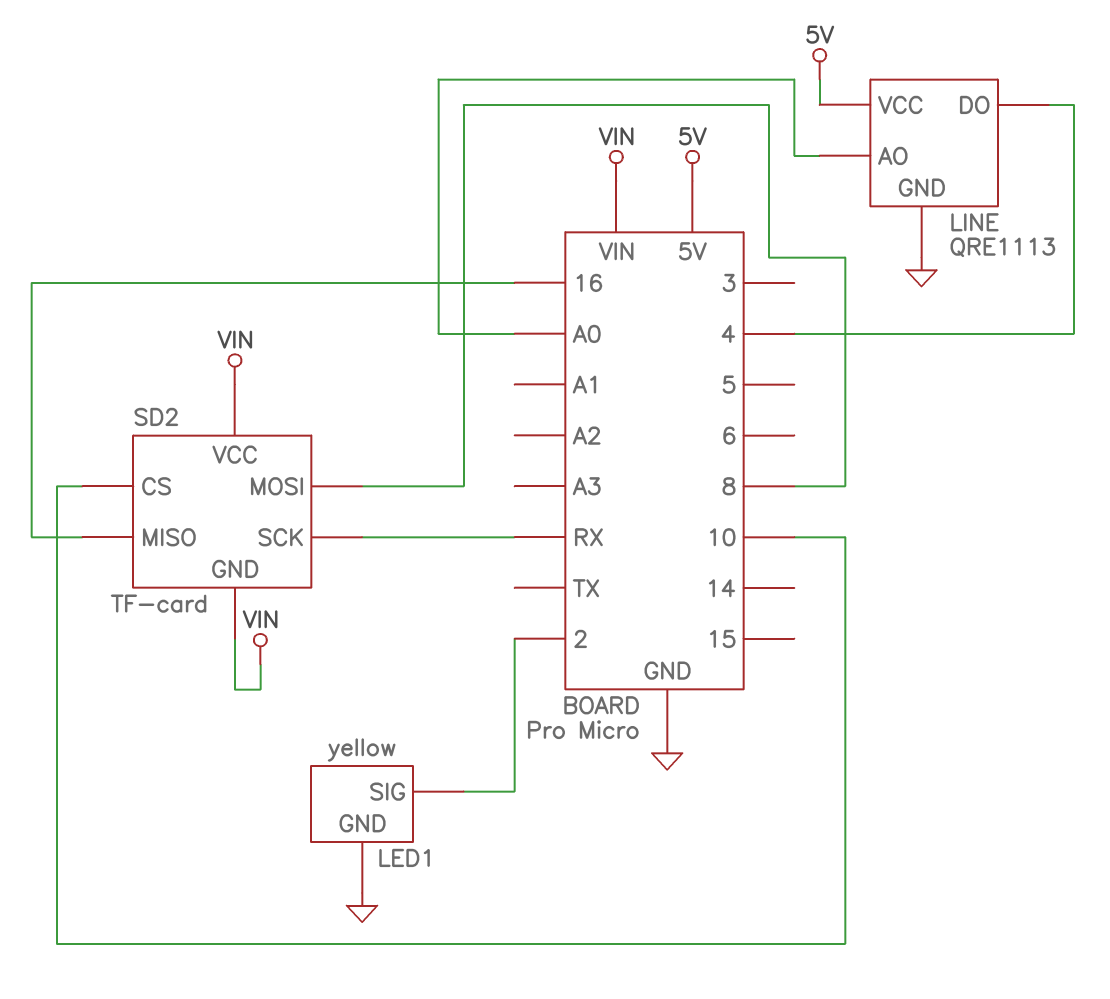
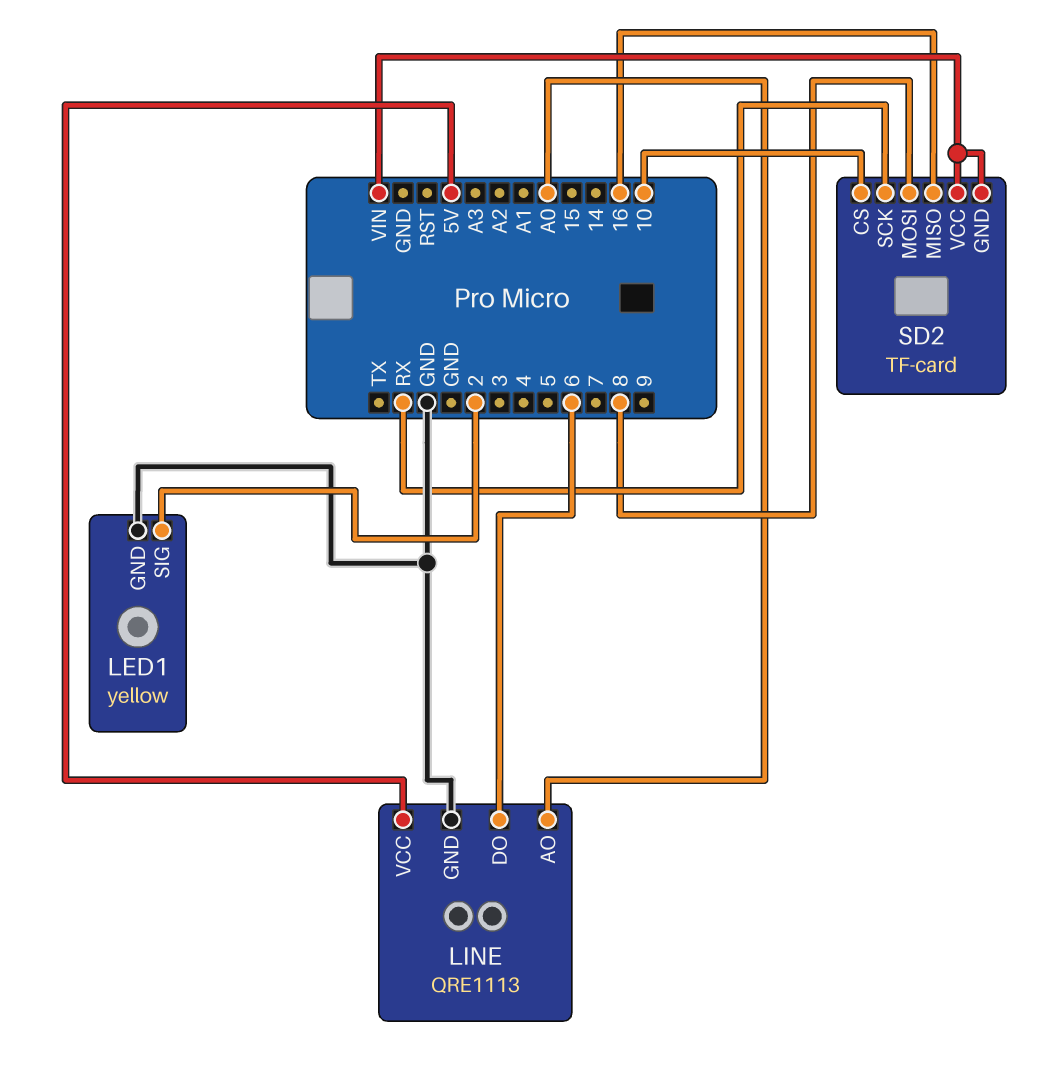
LINE pin DO: 4 -> 6

